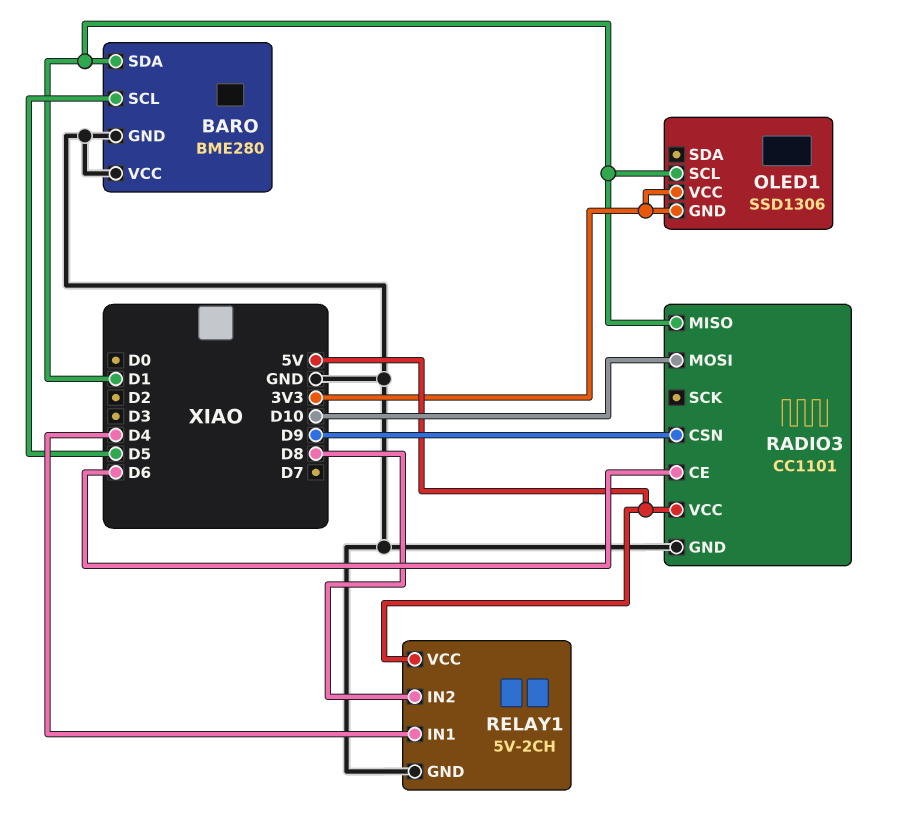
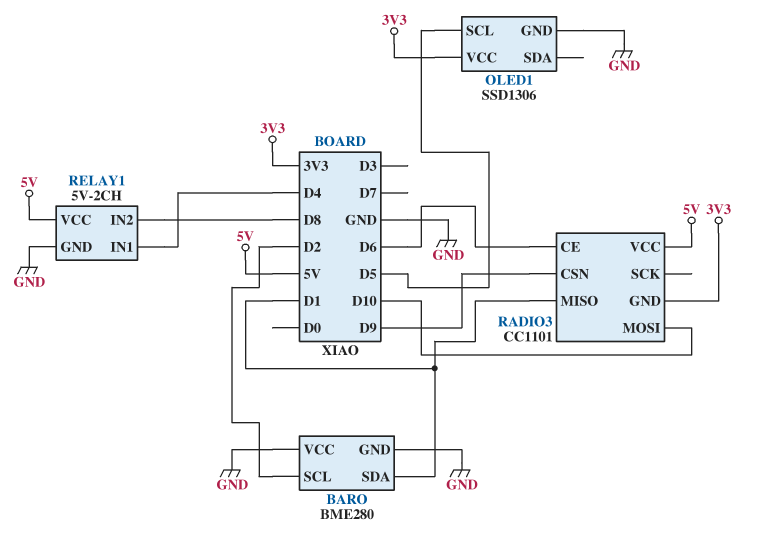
BARO pin SCL: D5 -> D2
OLED1 pin GND: 3V3 -> GND
OLED1 pin SCL: D1 -> D5
RADIO3 pin GND: GND -> 3V3

